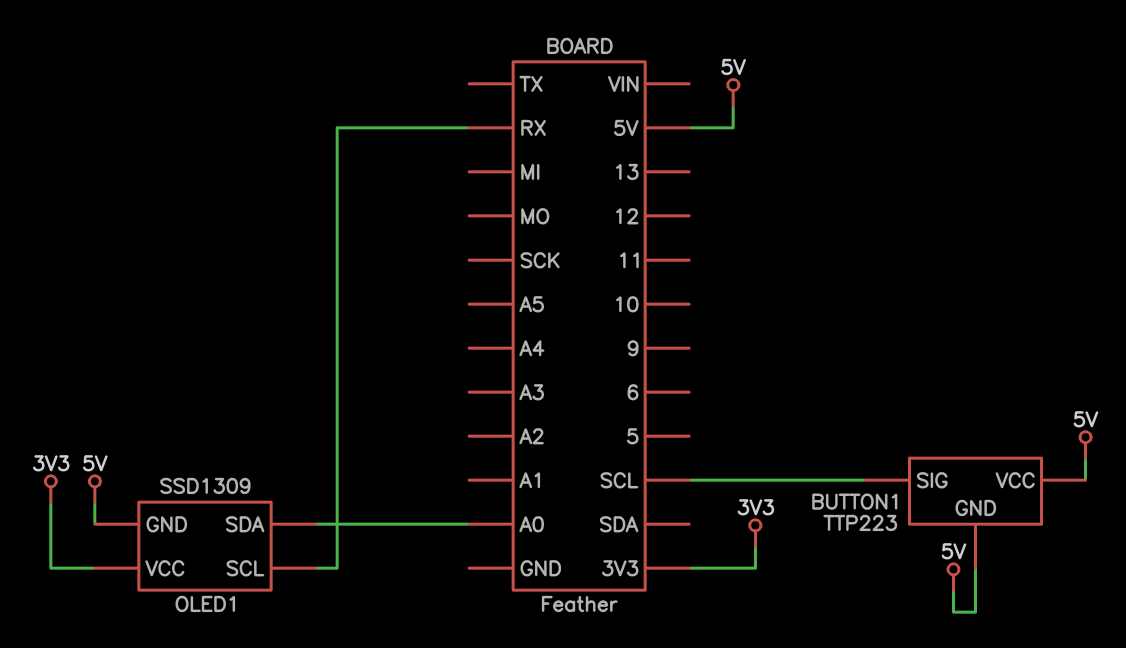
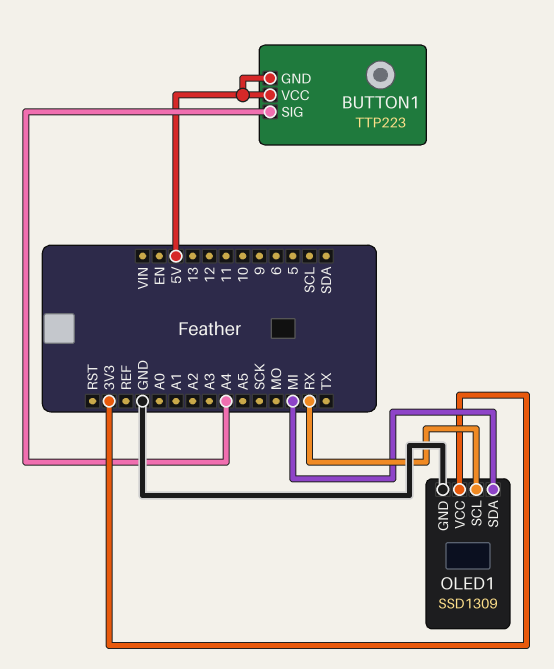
BUTTON1 pin SIG: SCL -> A4
OLED1 pin GND: 5V -> GND
OLED1 pin SDA: A0 -> MI

